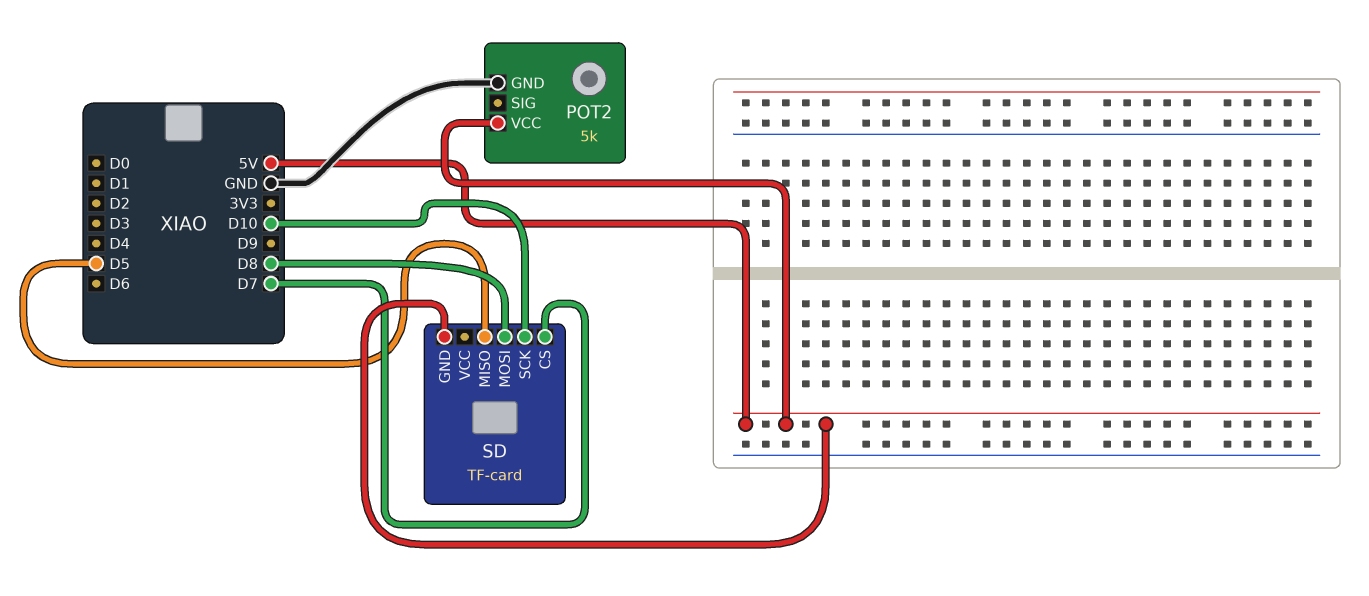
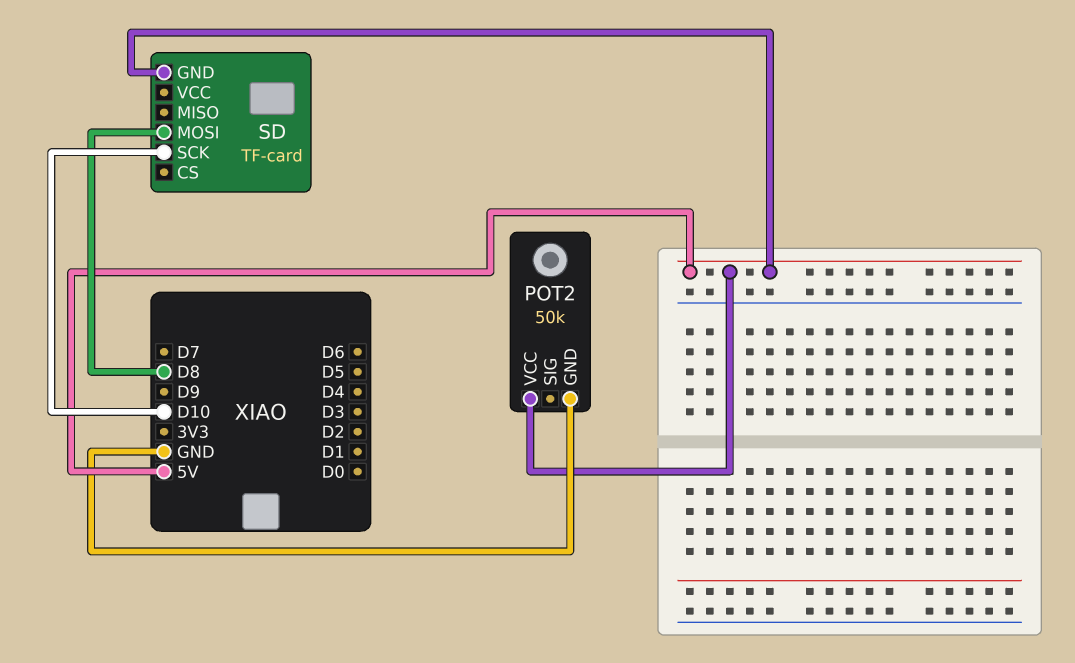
POT2: 5k -> 50k
SD pin CS: D7 -> none
SD pin MISO: D5 -> none

